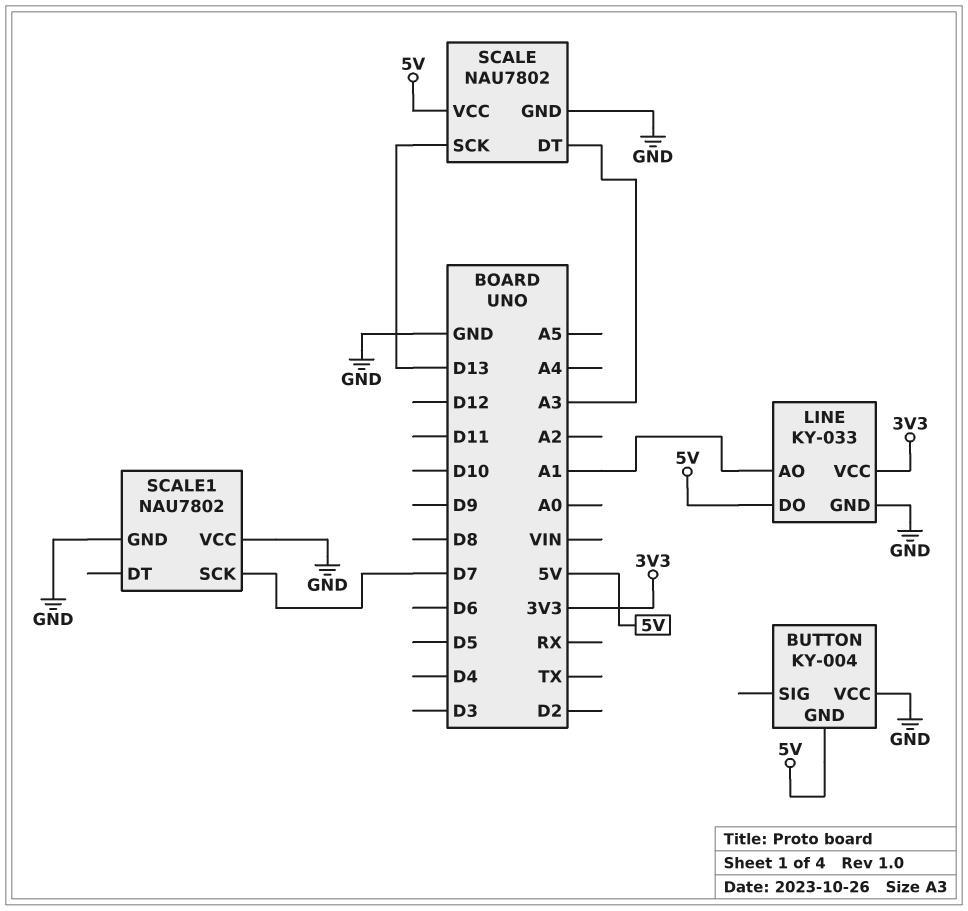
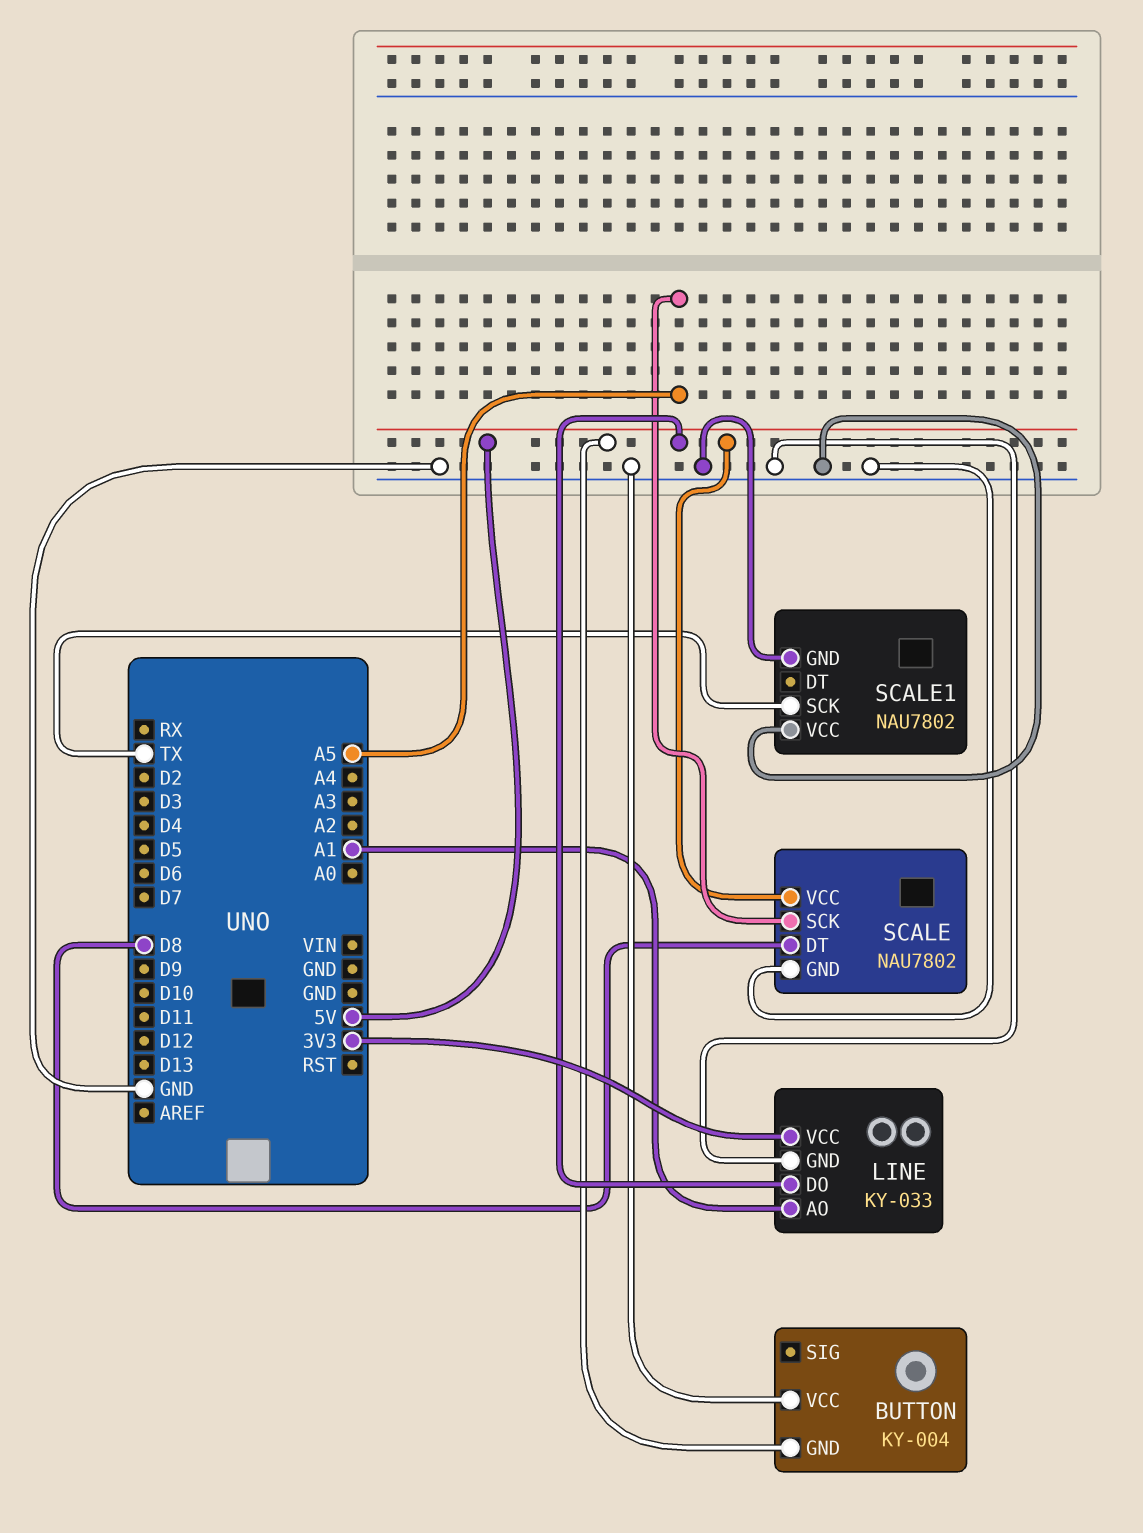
SCALE pin DT: A3 -> D8
SCALE pin SCK: D13 -> A5
SCALE1 pin SCK: D7 -> TX

